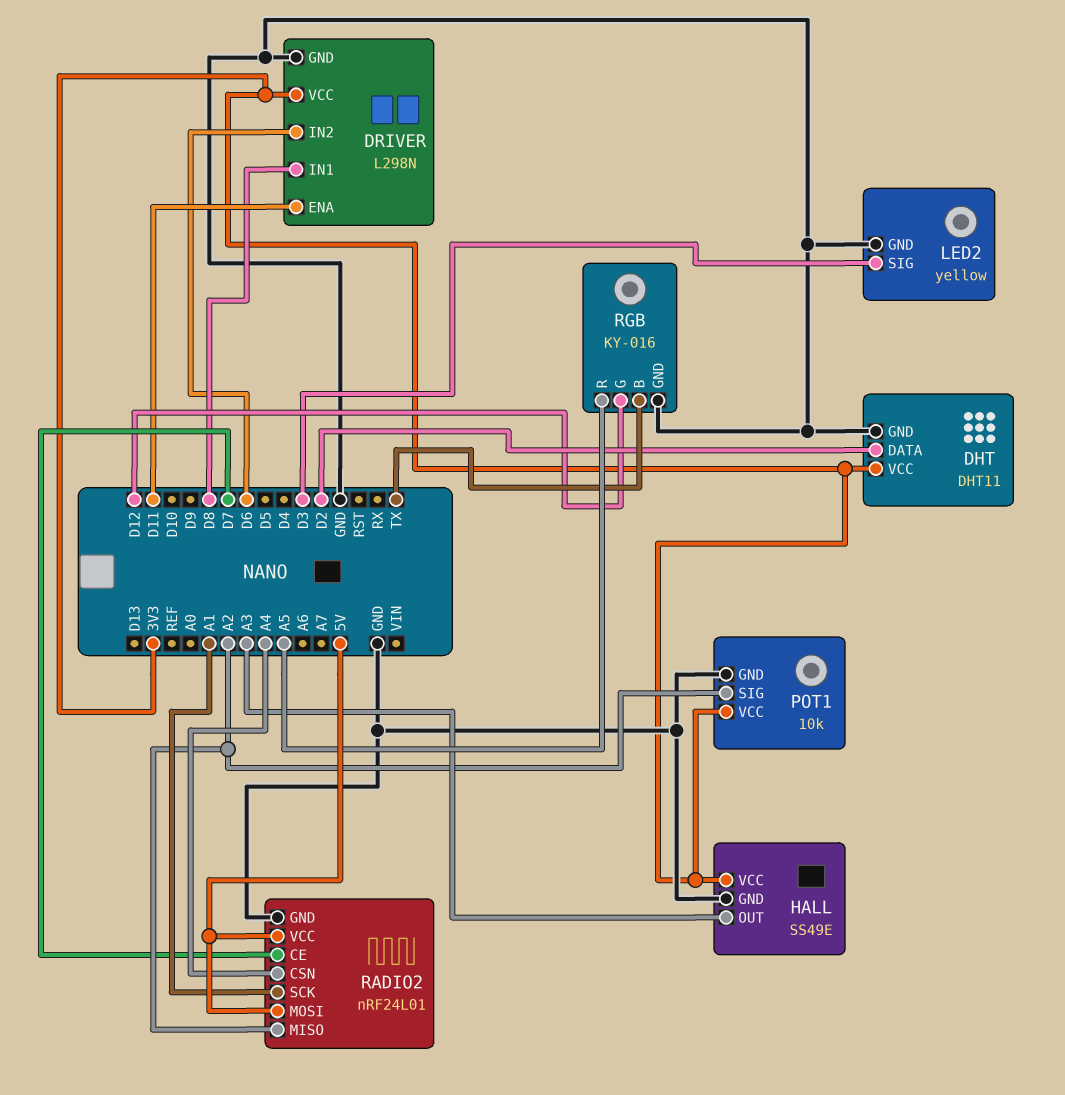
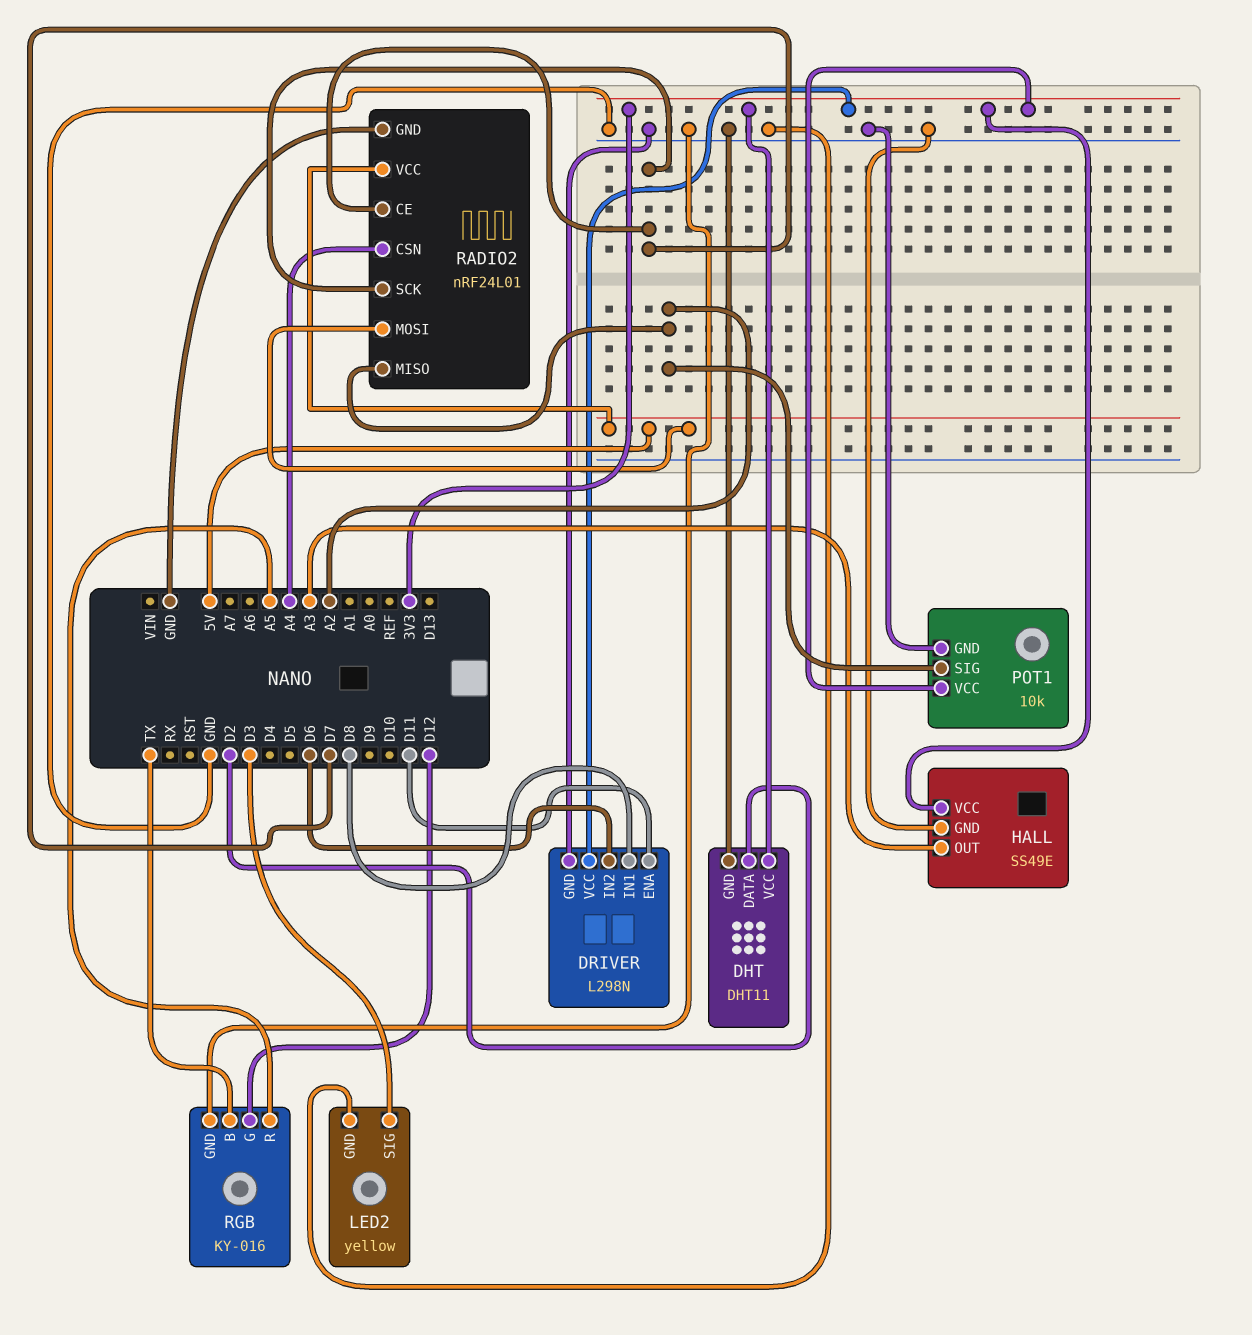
RADIO2 pin SCK: A1 -> D7

